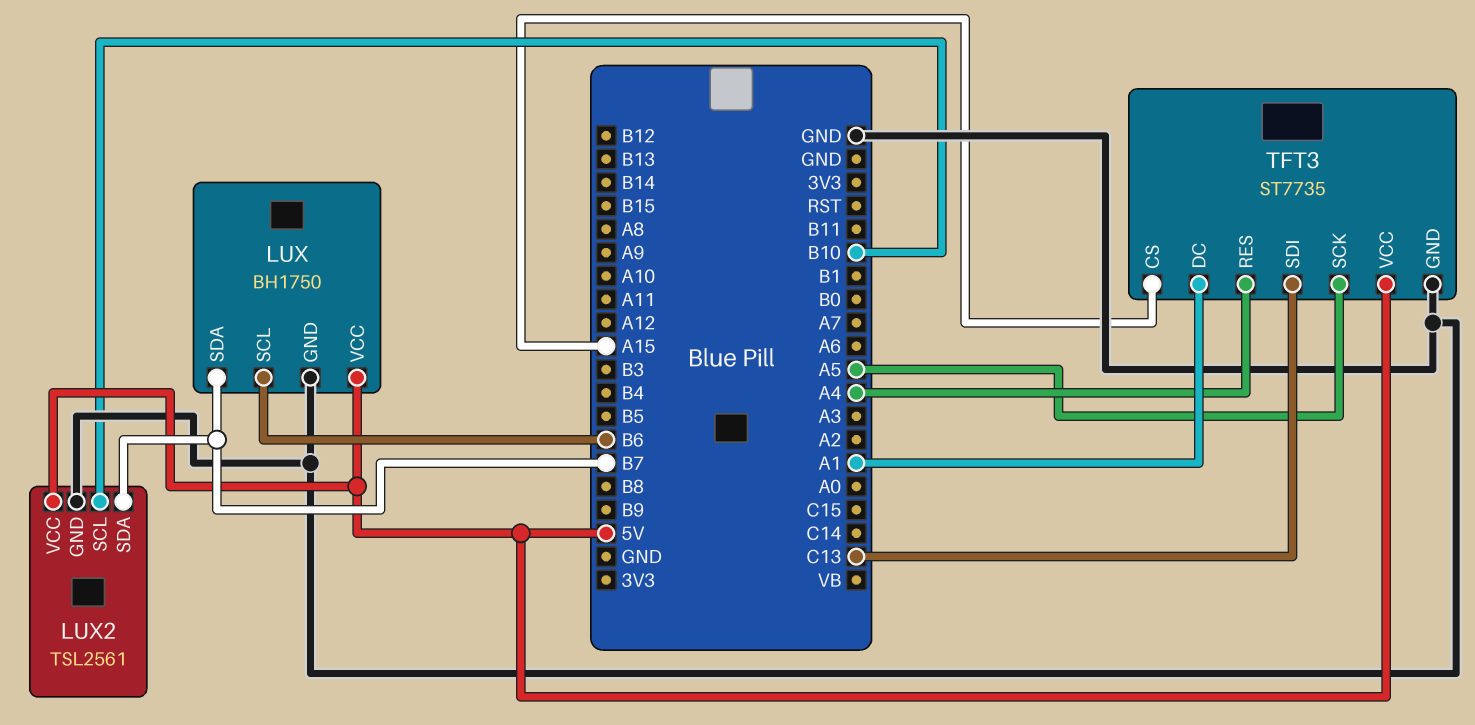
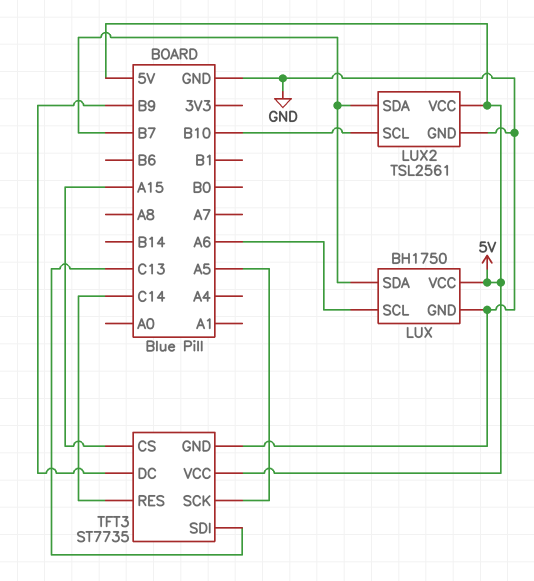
LUX pin SCL: B6 -> A6
TFT3 pin DC: A1 -> B9
TFT3 pin RES: A4 -> C14

